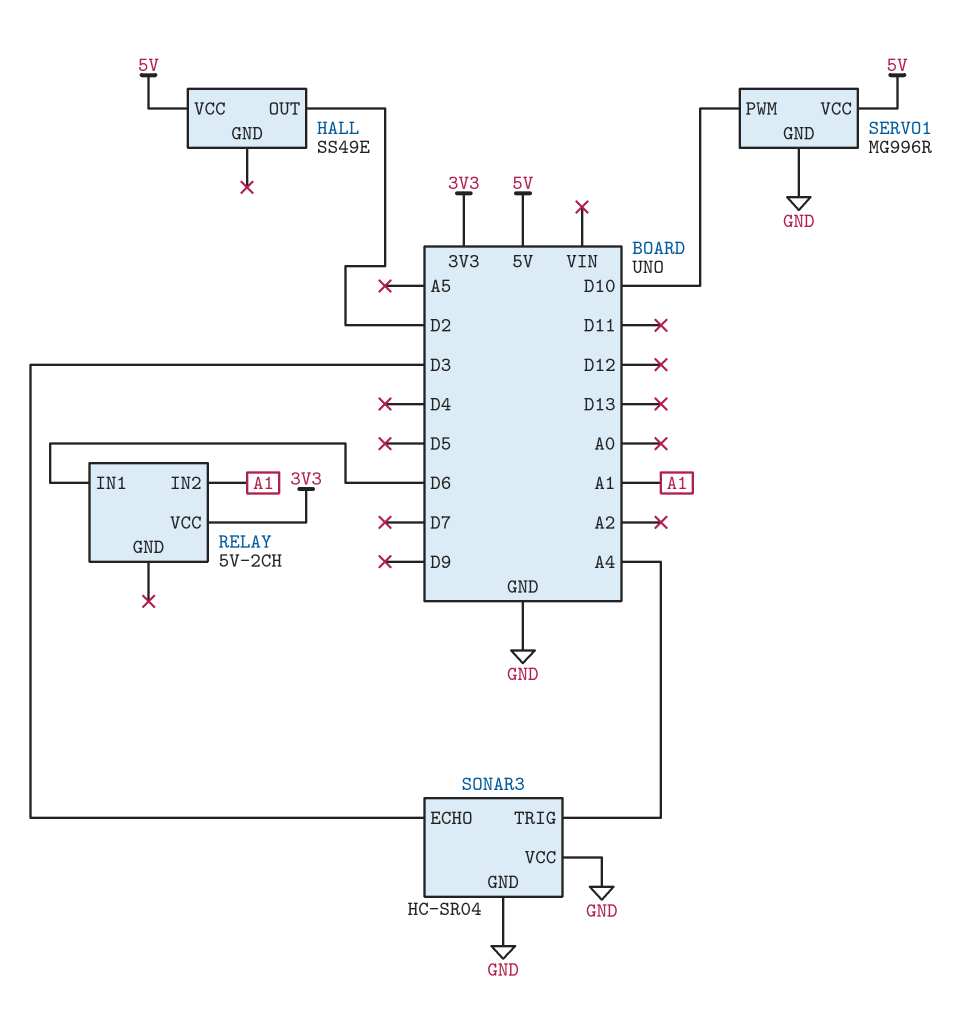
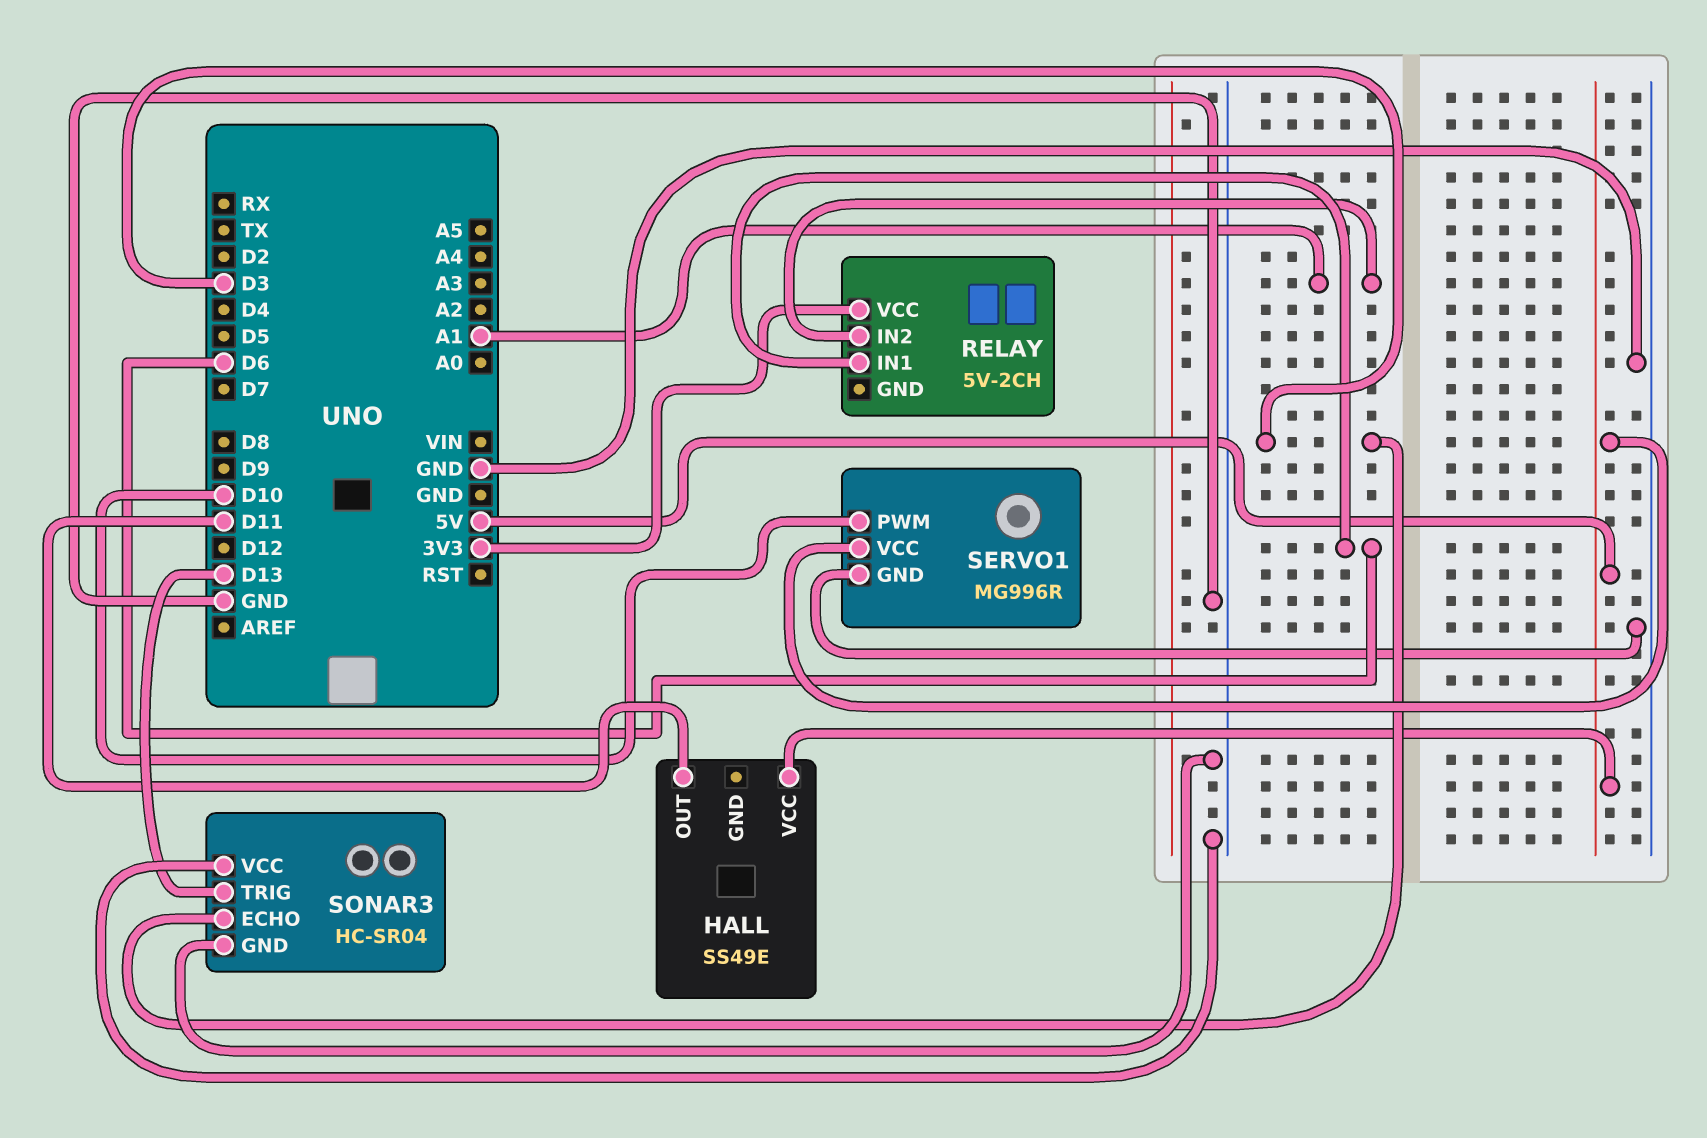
HALL pin OUT: D2 -> D11
SONAR3 pin TRIG: A4 -> D13

